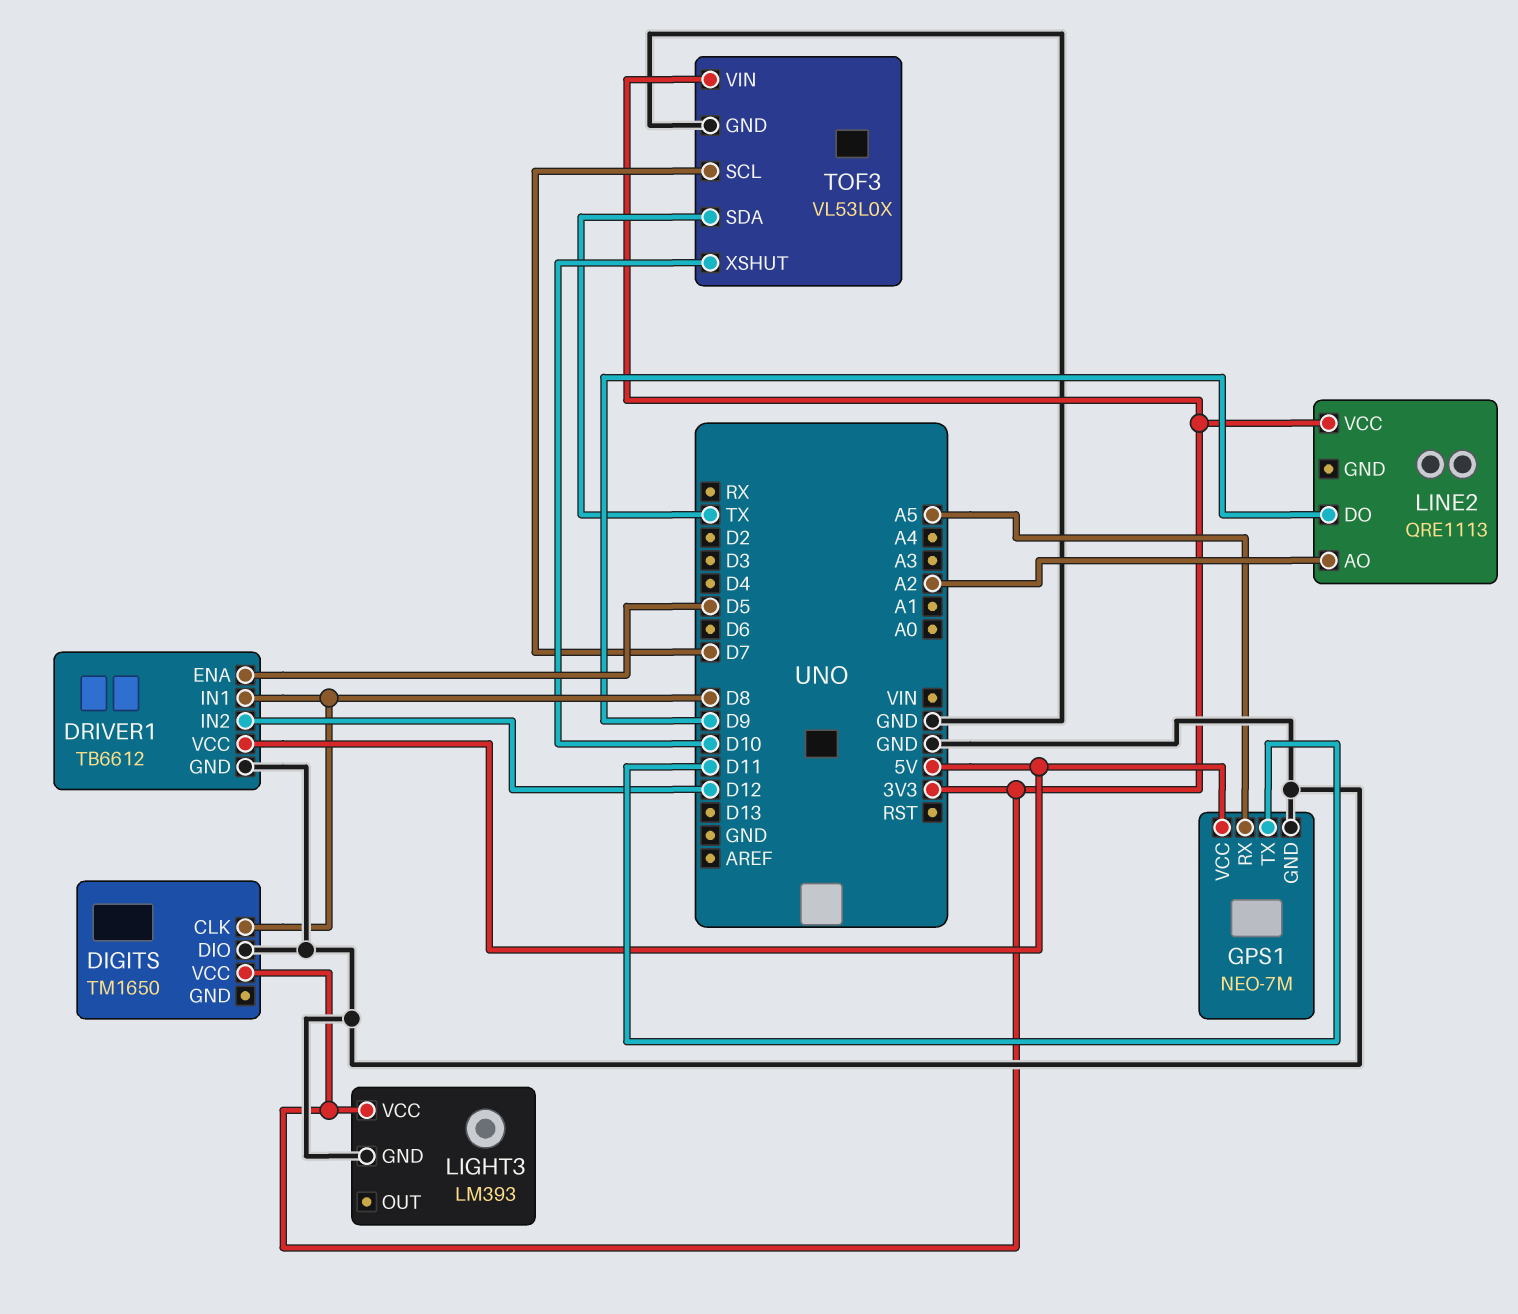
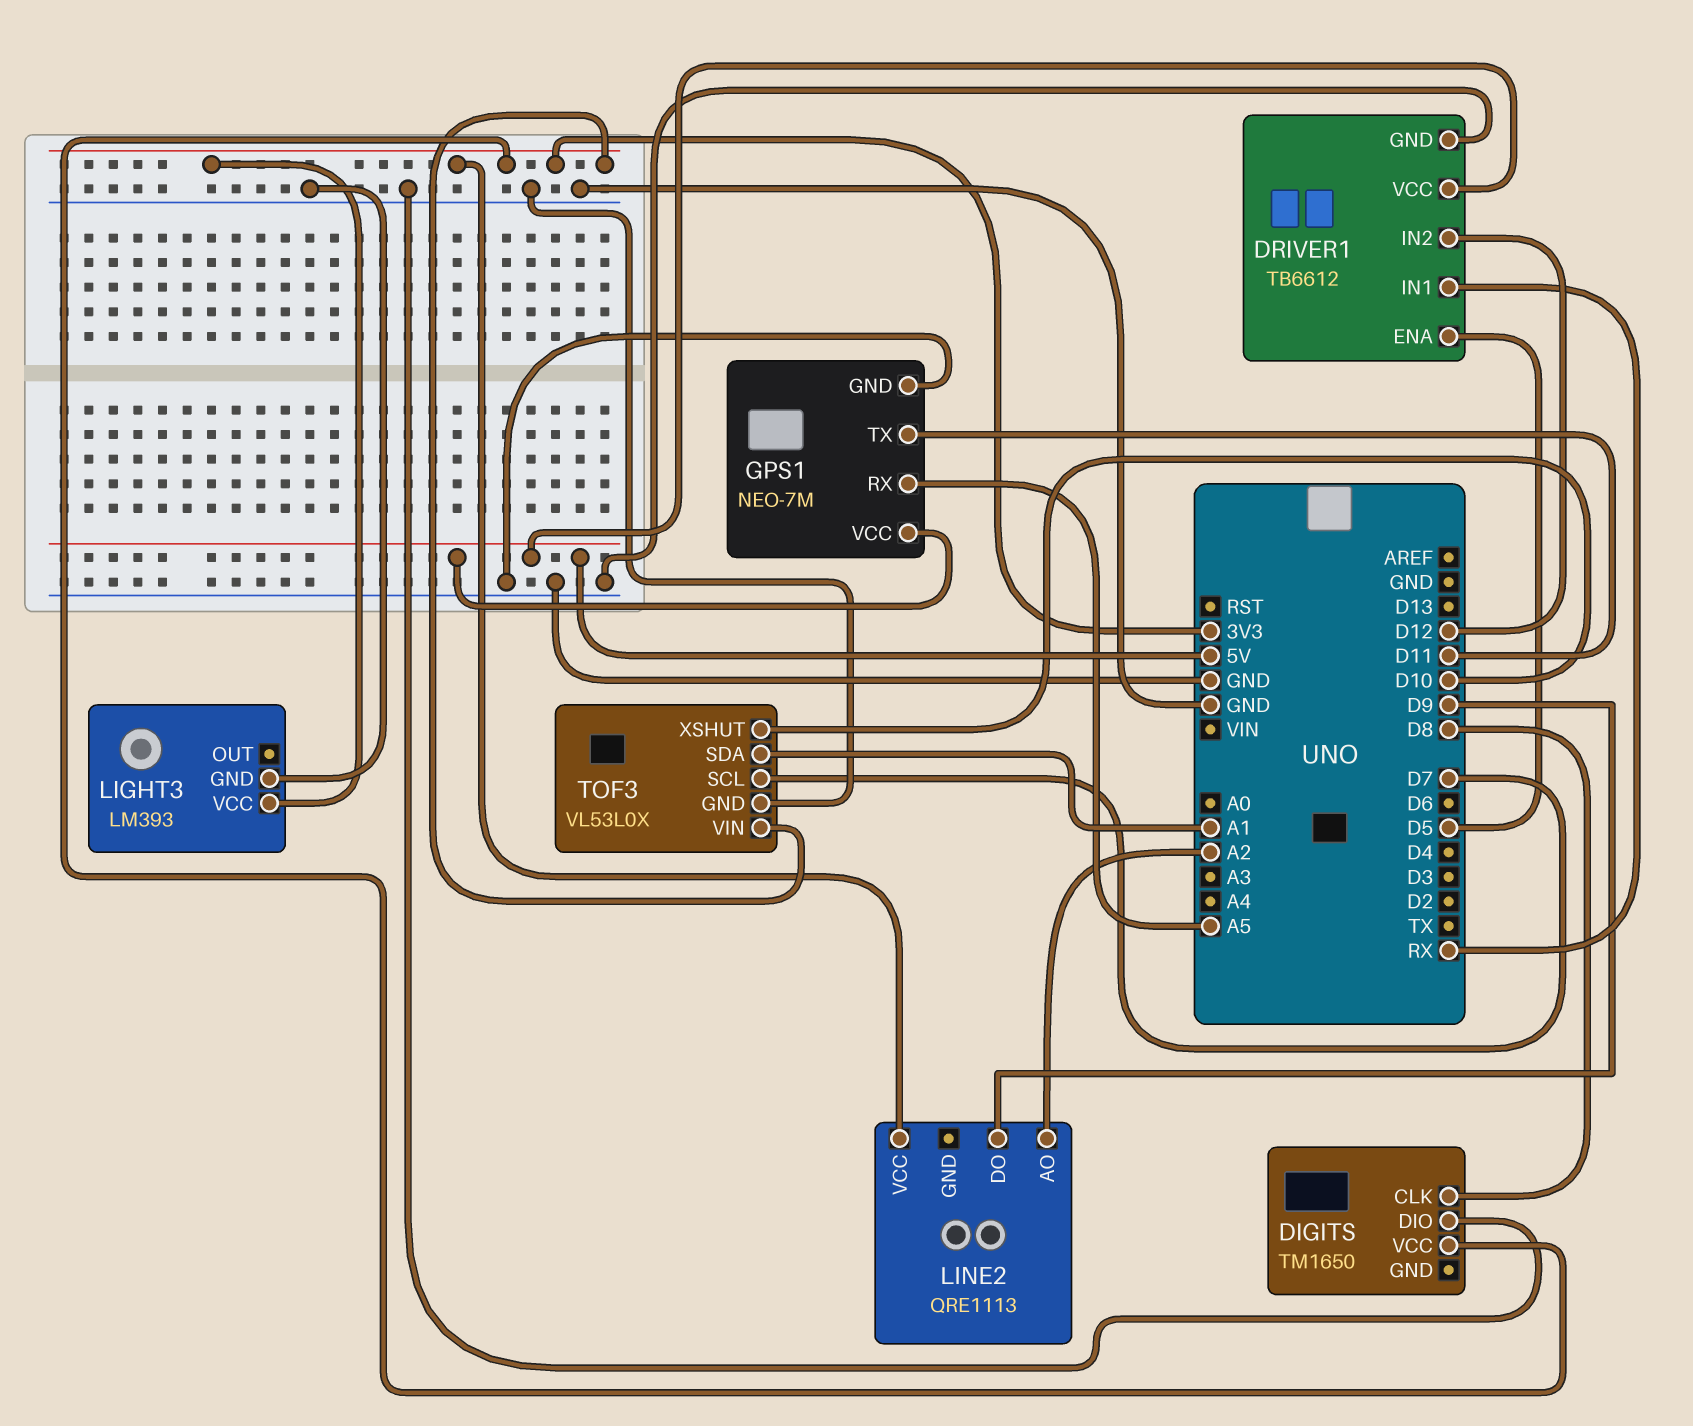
DRIVER1 pin IN1: D8 -> RX
TOF3 pin SDA: TX -> A1

